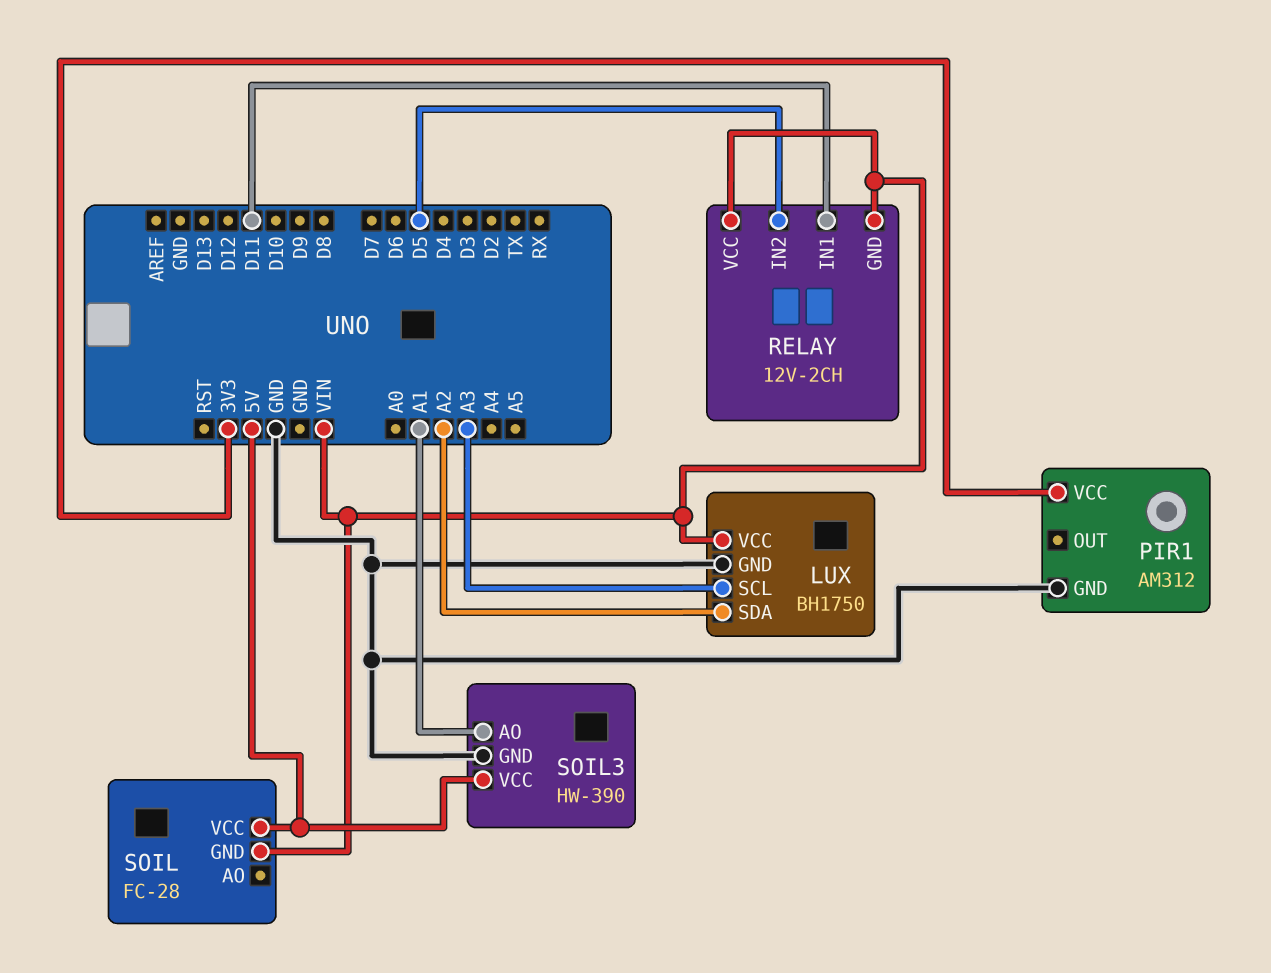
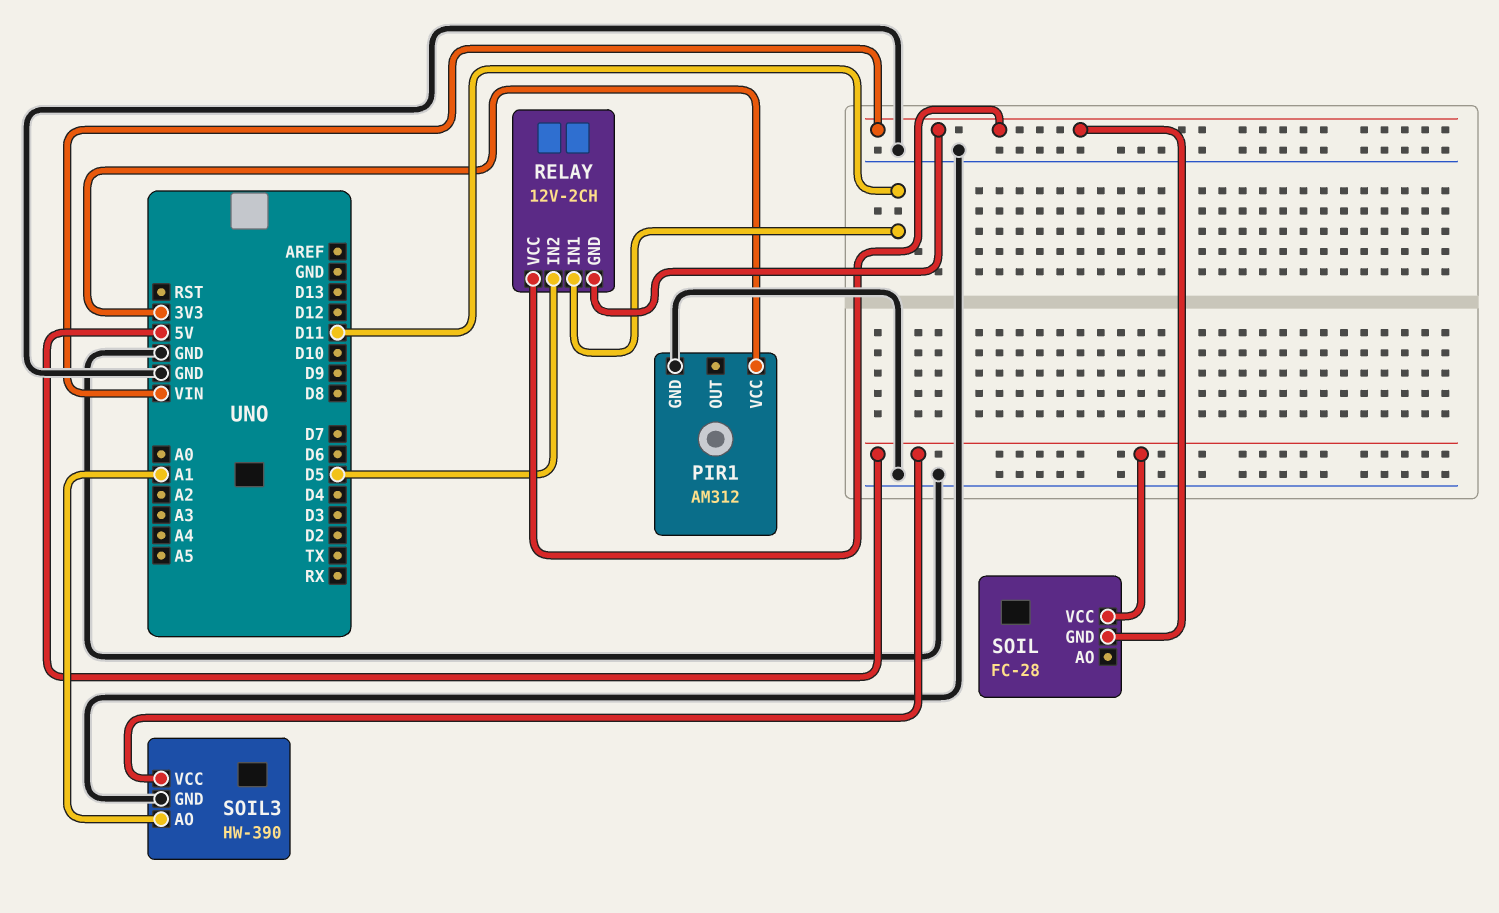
LUX: BH1750 -> none
LUX pin GND: GND -> none
LUX pin SCL: A3 -> none
LUX pin SDA: A2 -> none
LUX pin VCC: VIN -> none

